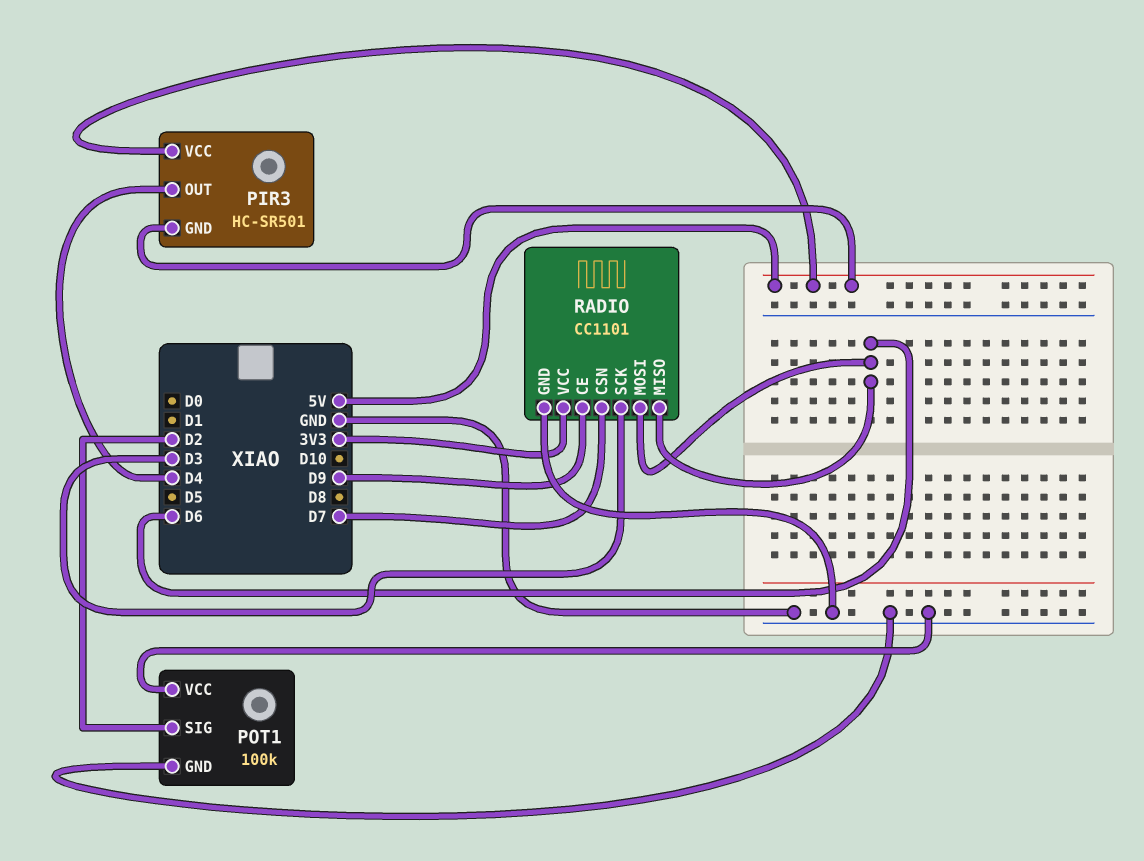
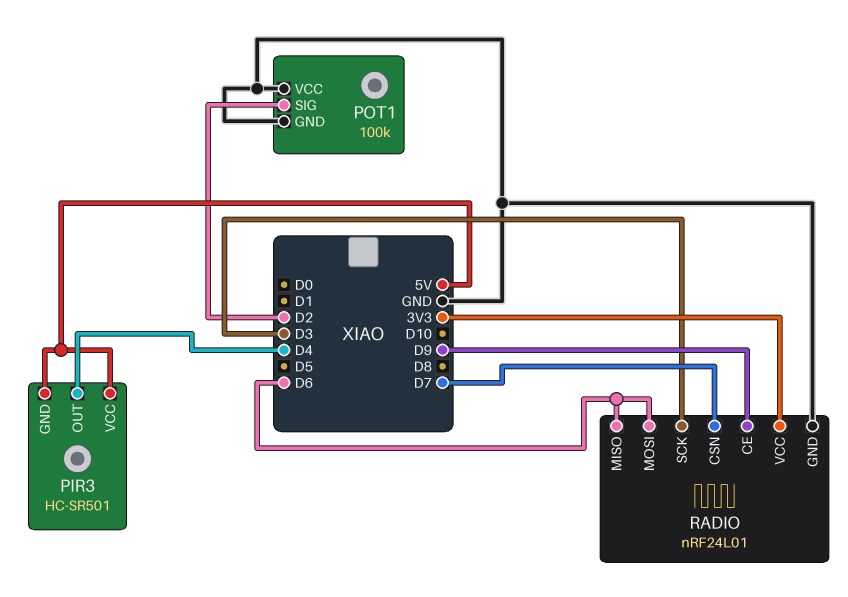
RADIO: CC1101 -> nRF24L01

